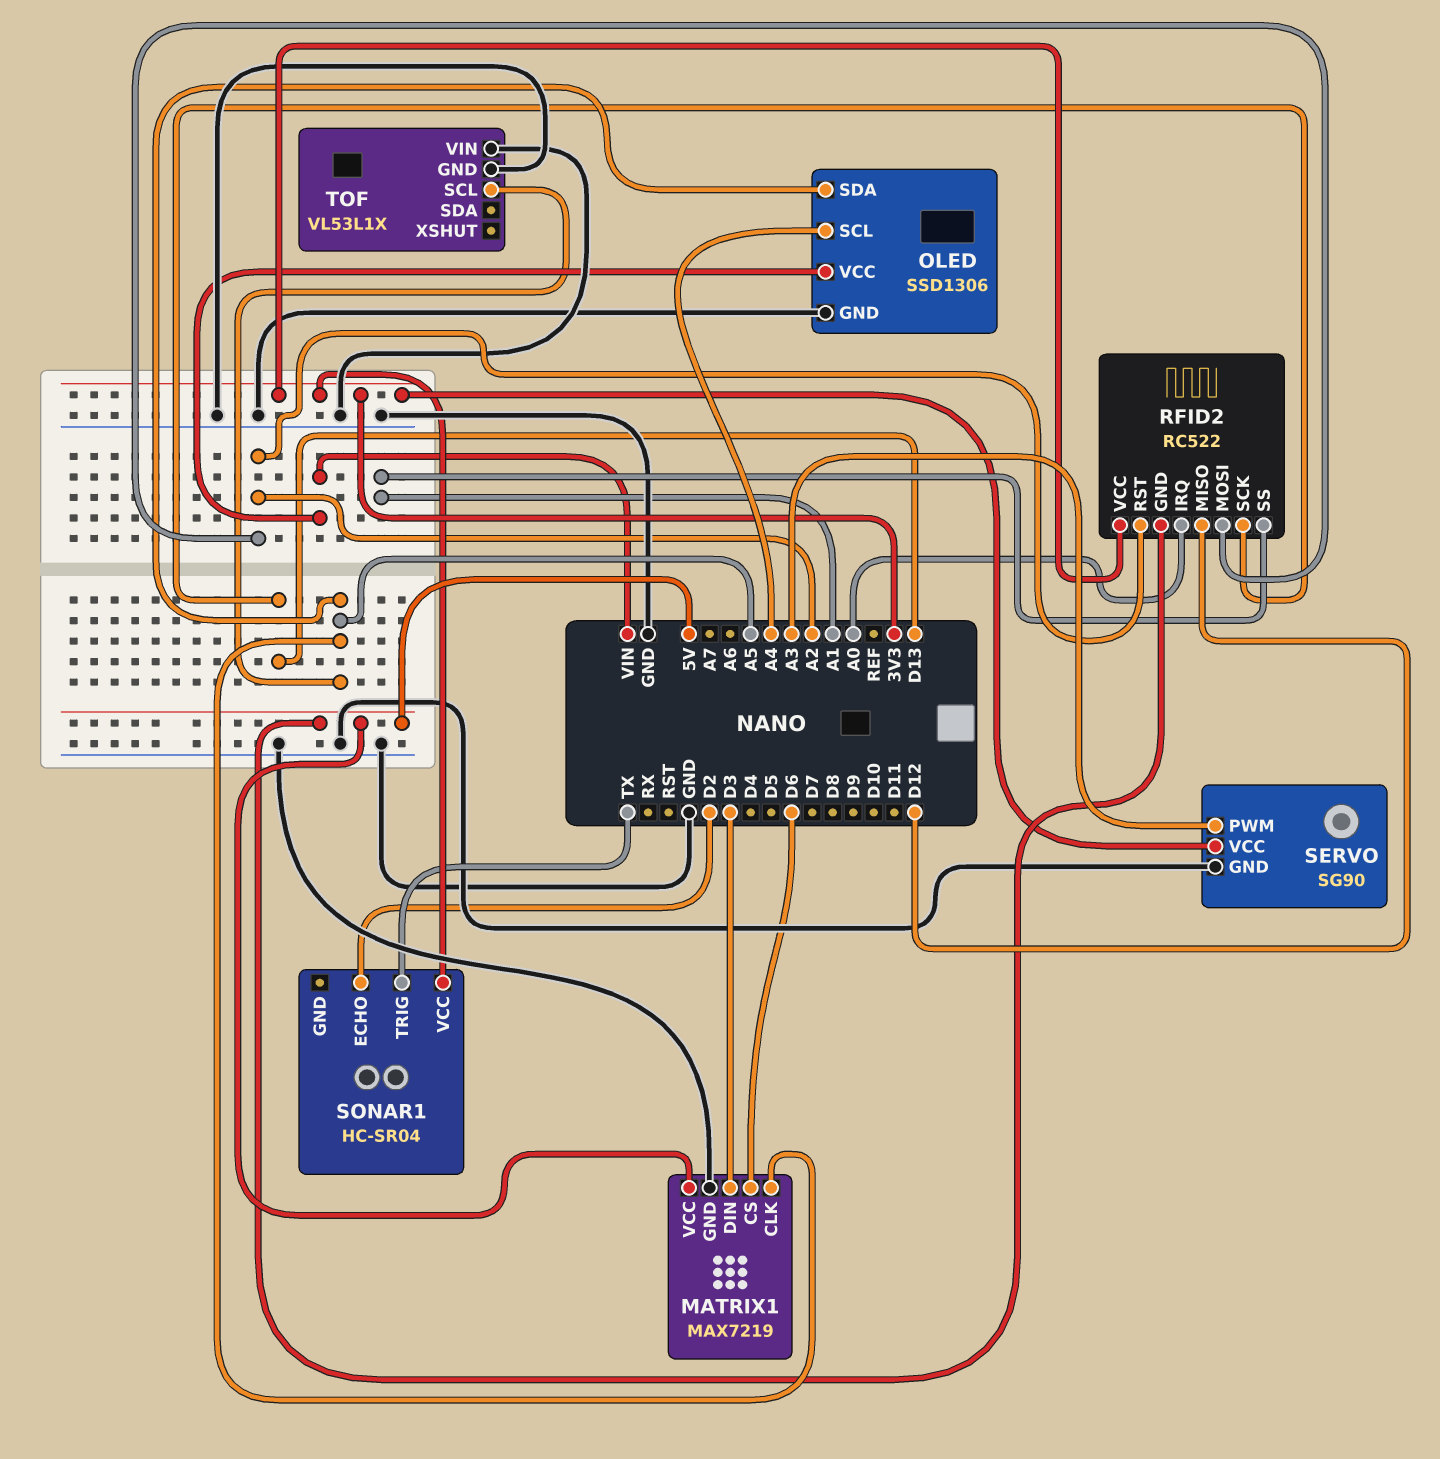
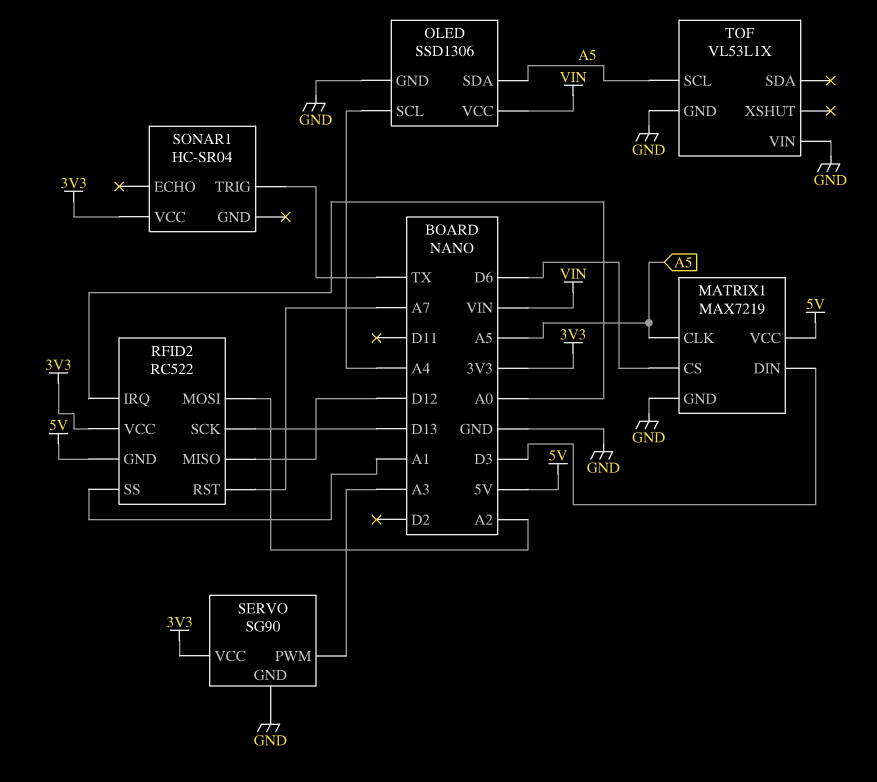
RFID2 pin RST: A2 -> A7
SONAR1 pin ECHO: D2 -> none

